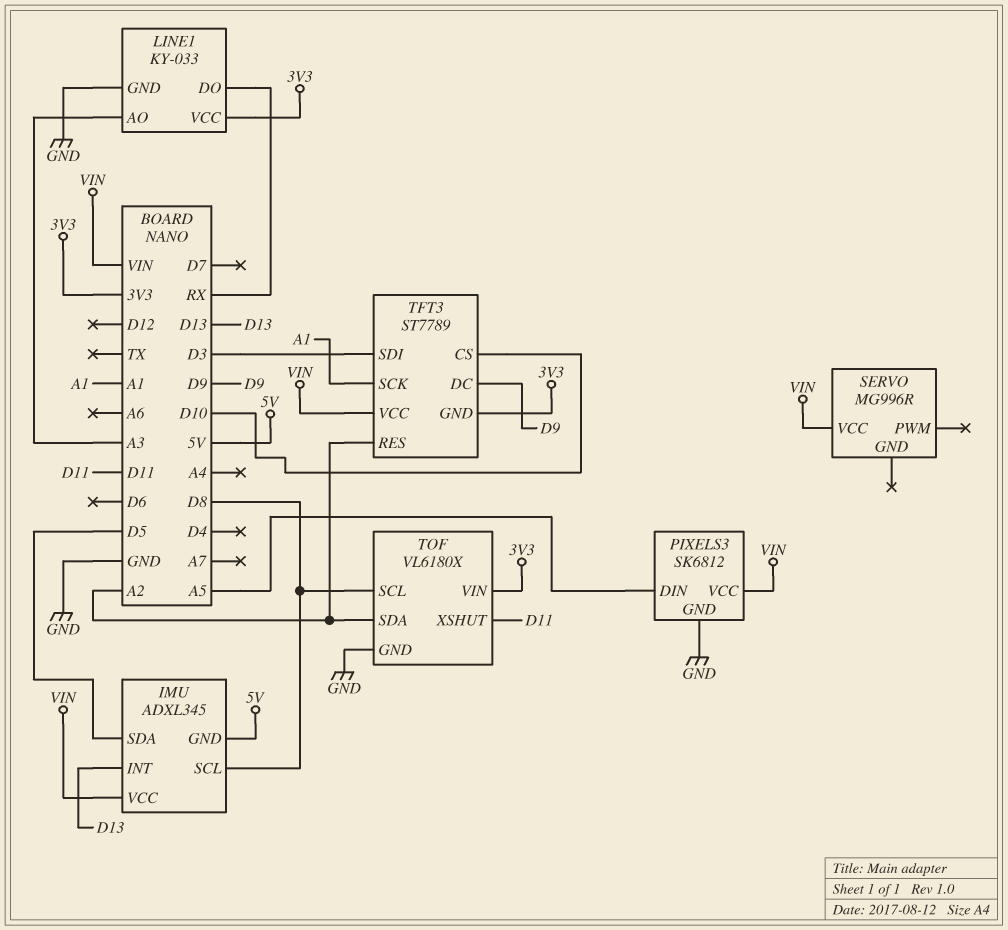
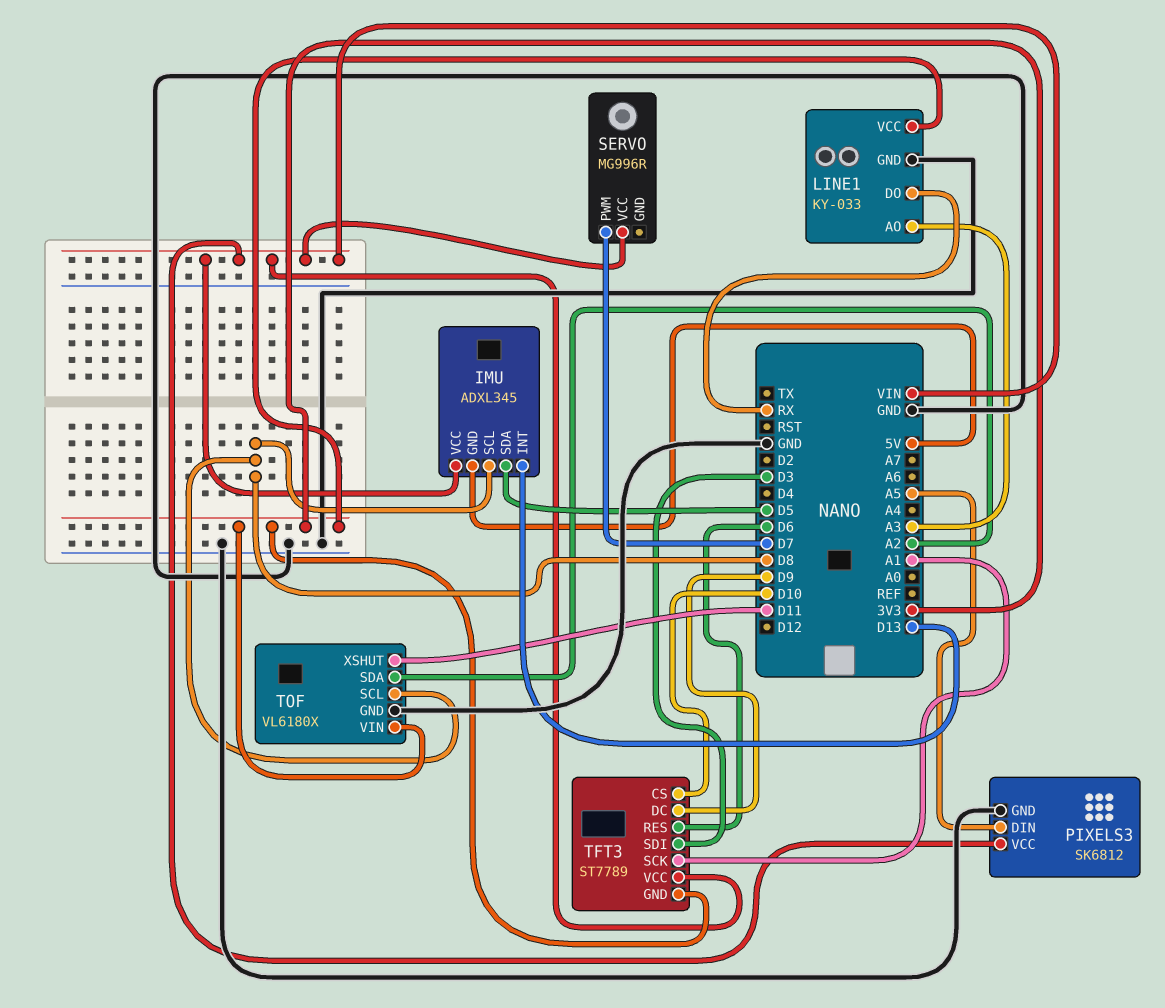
SERVO pin PWM: none -> D7
TFT3 pin RES: A2 -> D6

